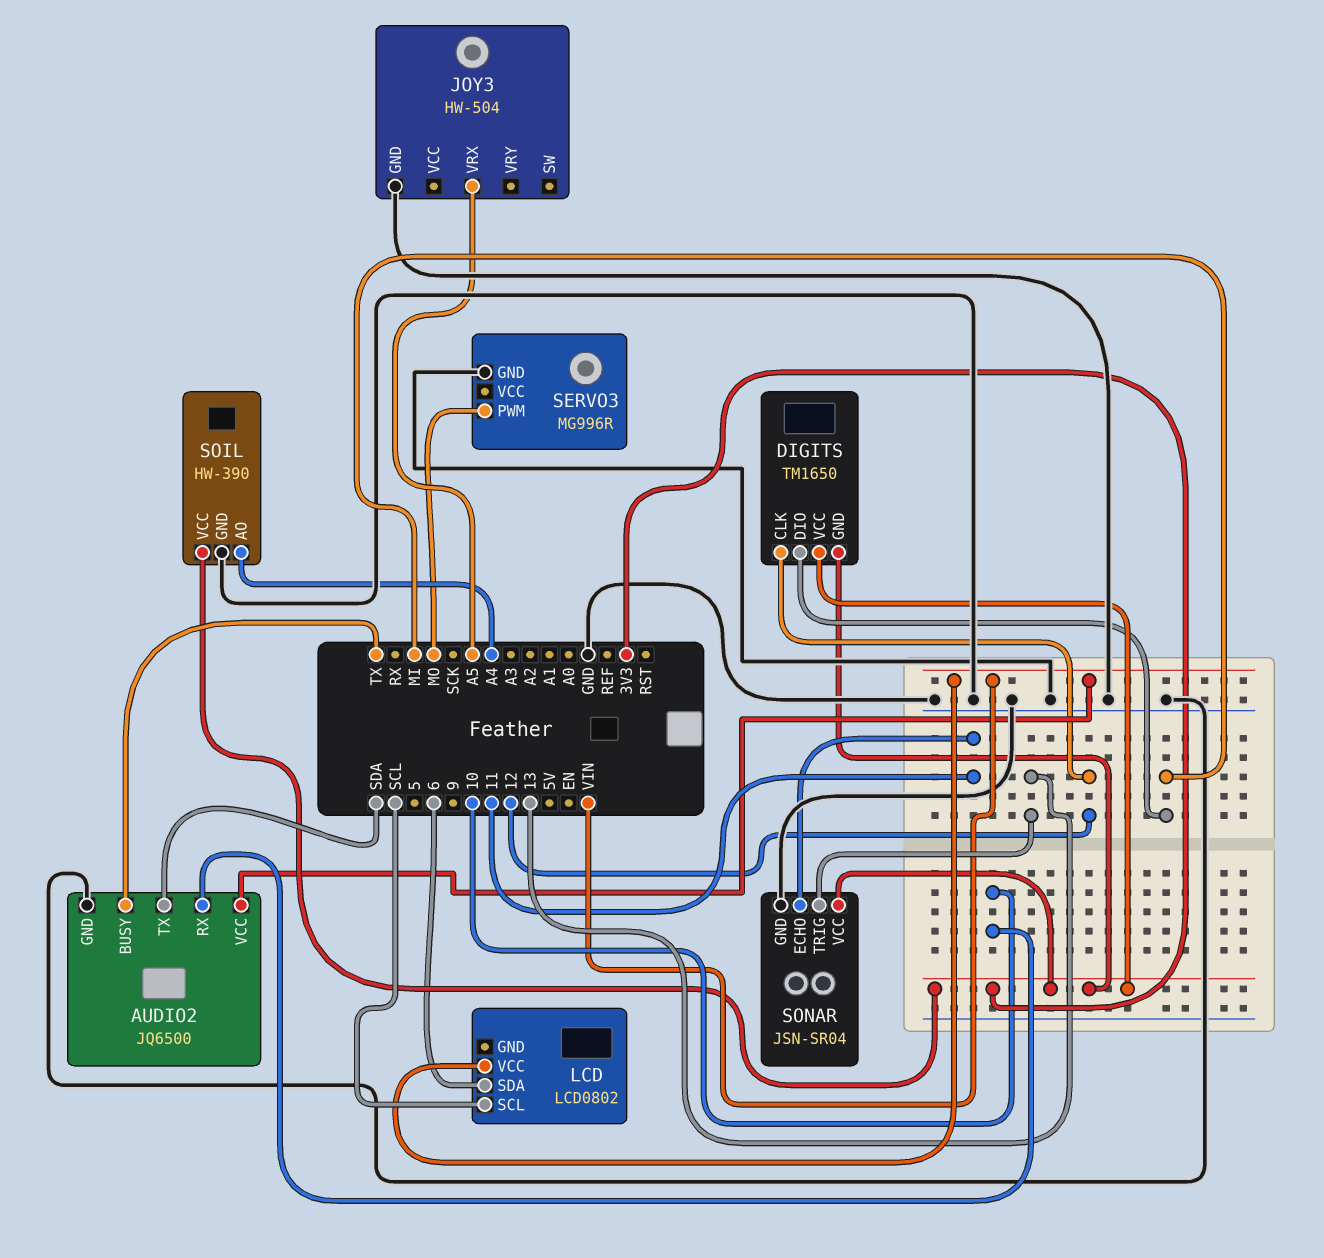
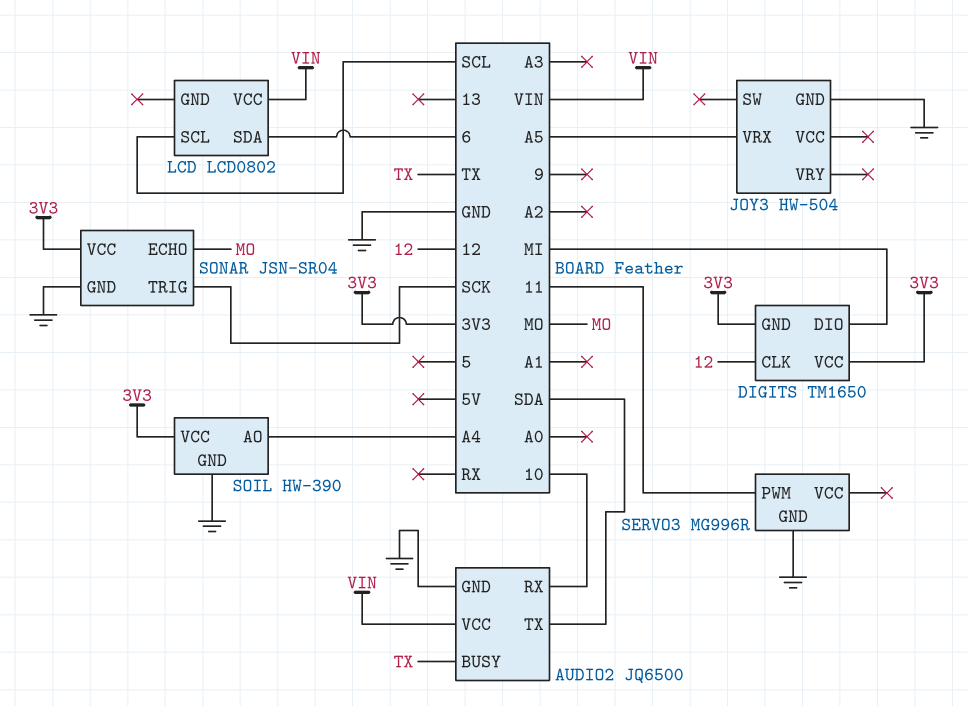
SERVO3 pin PWM: MO -> 11
SONAR pin ECHO: 11 -> MO
SONAR pin TRIG: 13 -> SCK

